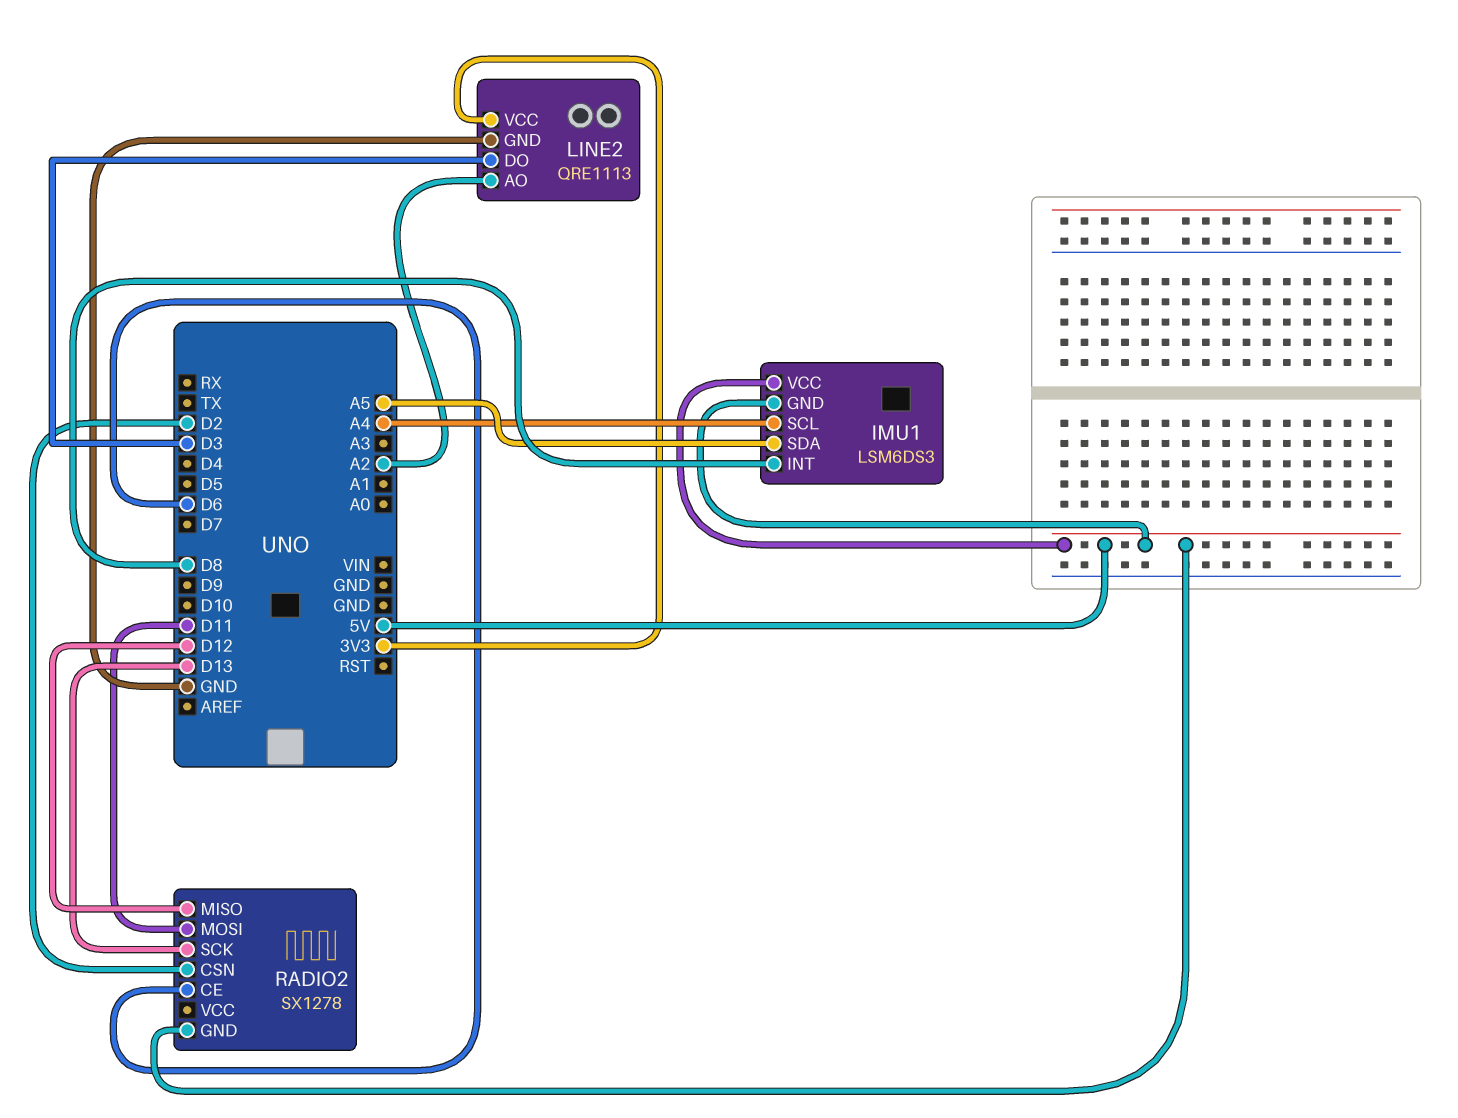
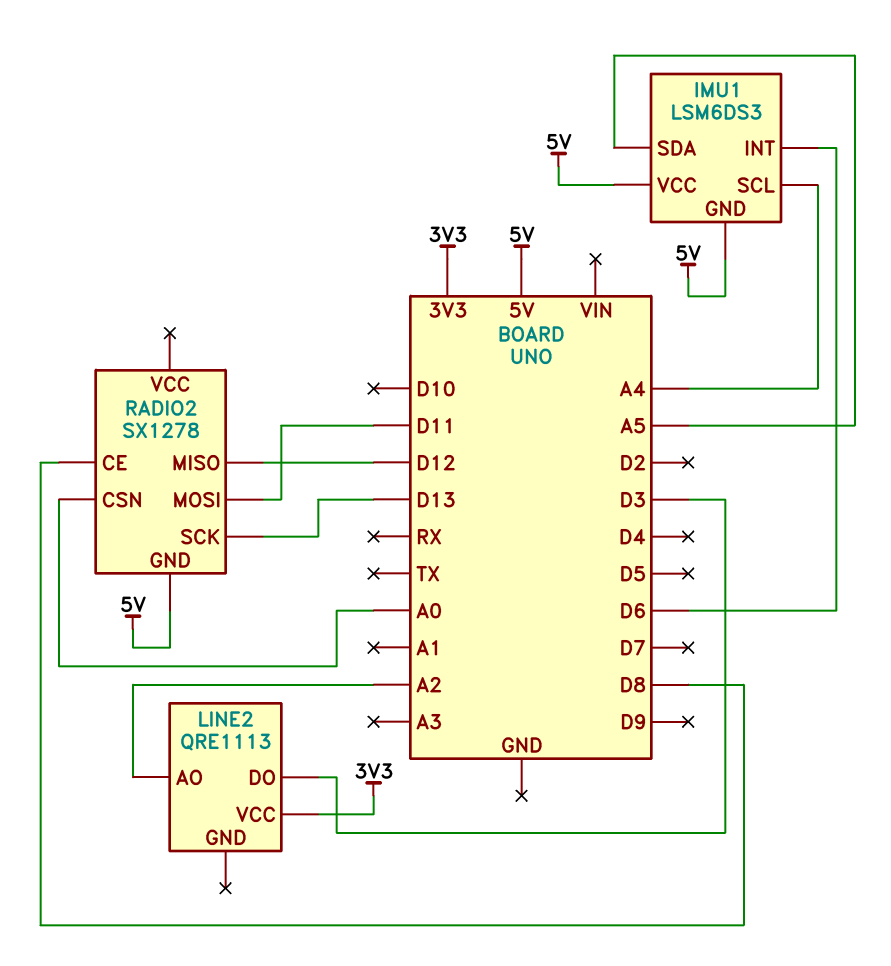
IMU1 pin INT: D8 -> D6
LINE2 pin GND: GND -> none
RADIO2 pin CE: D6 -> D8
RADIO2 pin CSN: D2 -> A0

